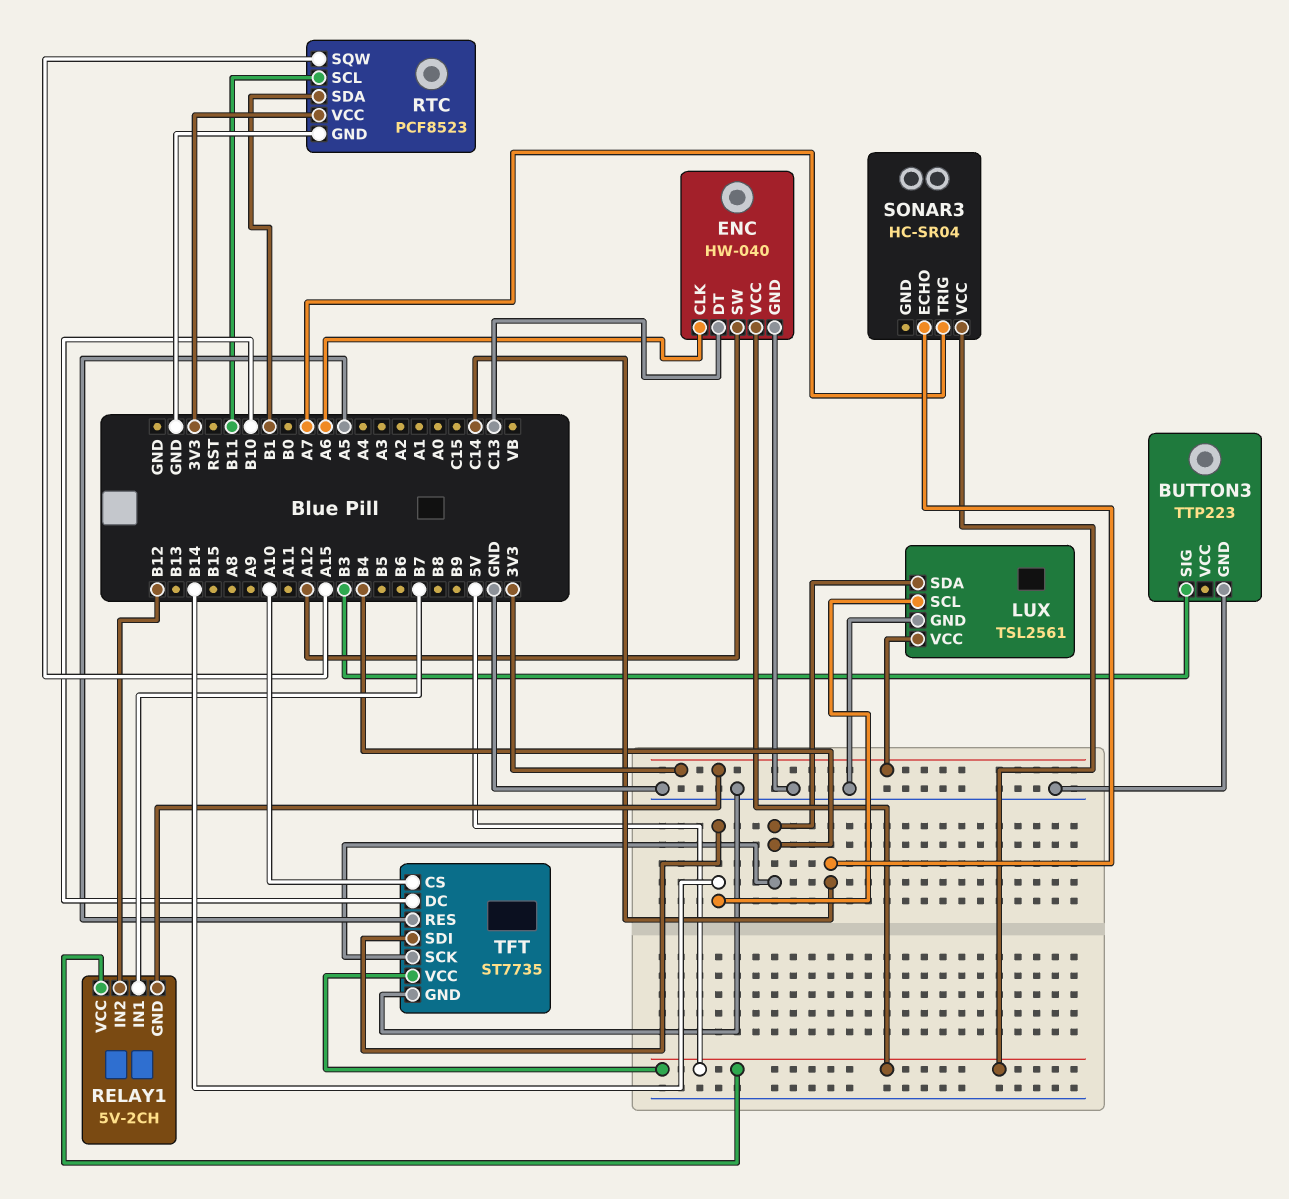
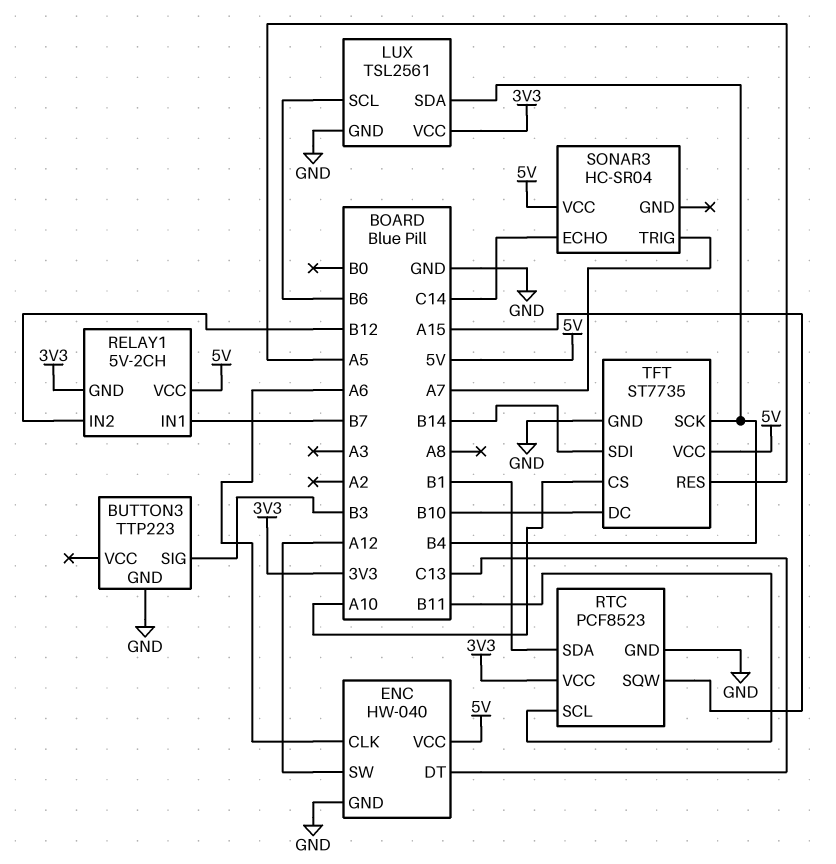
LUX pin SCL: B14 -> B6

